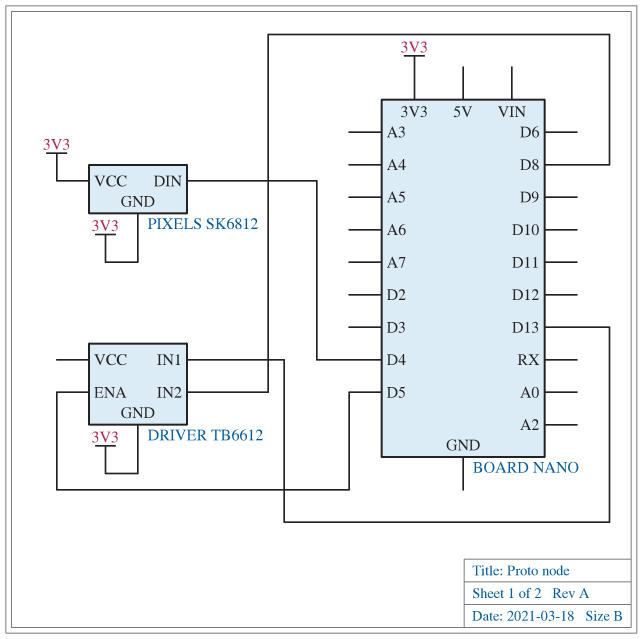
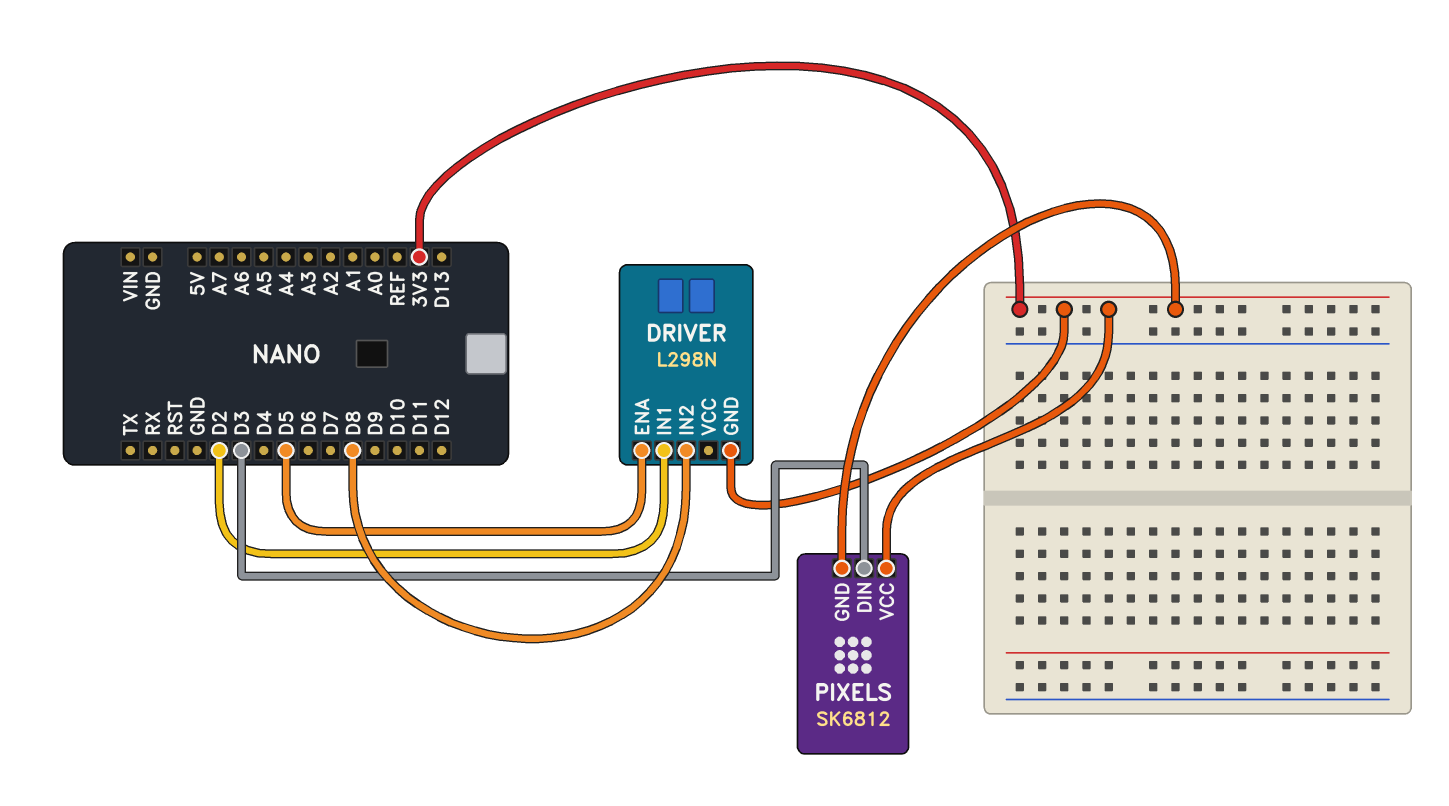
DRIVER: TB6612 -> L298N
DRIVER pin IN1: D13 -> D2
PIXELS pin DIN: D4 -> D3

